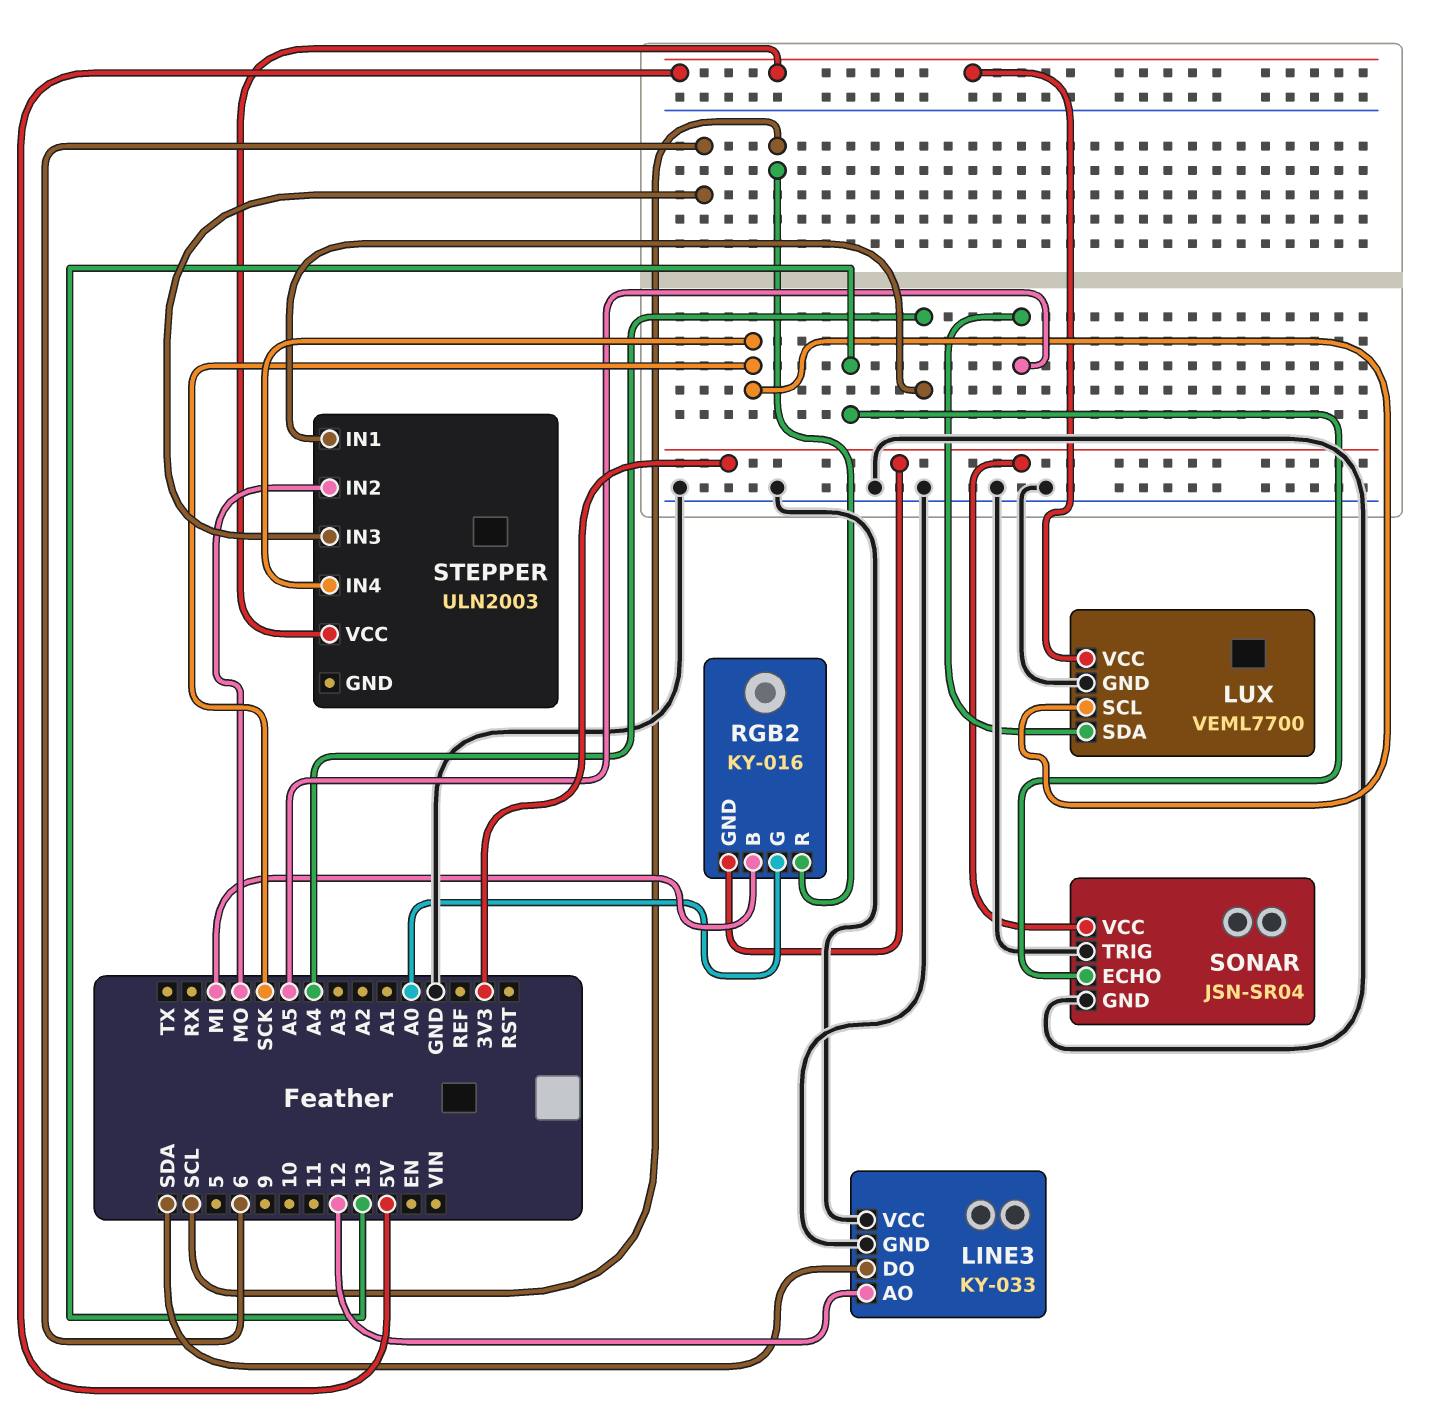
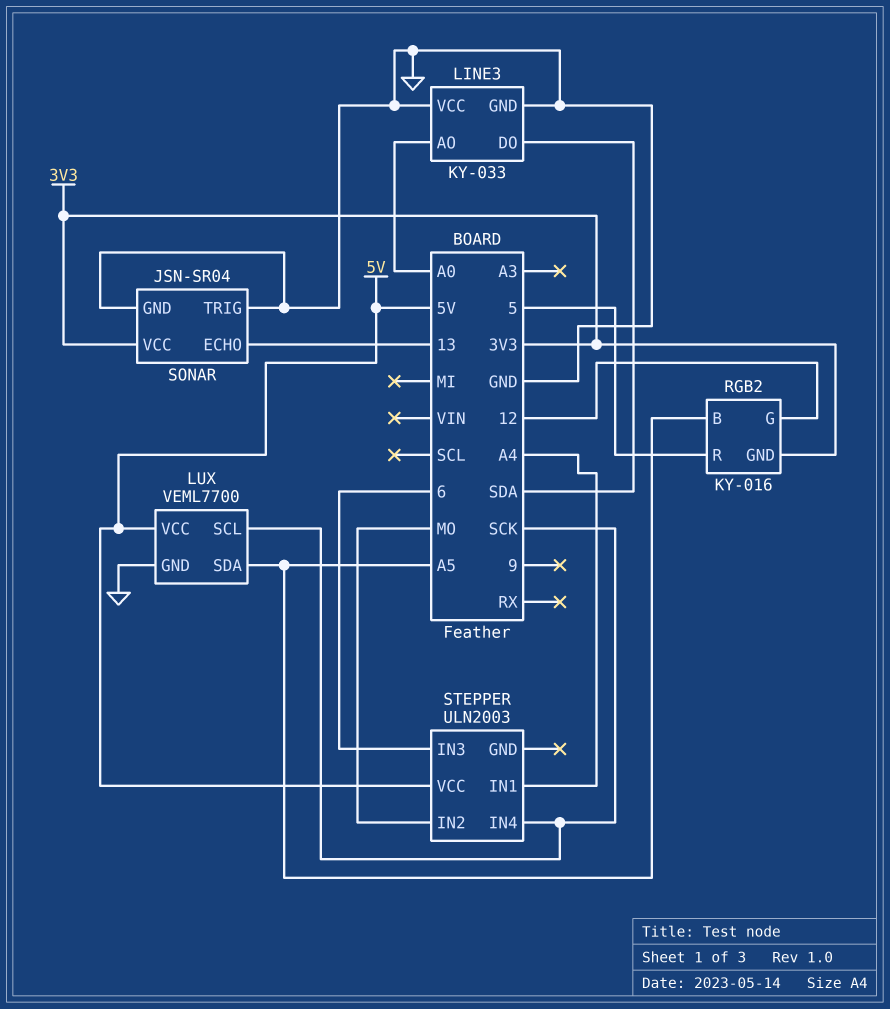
LINE3 pin AO: 12 -> A0
RGB2 pin B: MI -> A5
RGB2 pin G: A0 -> 12
RGB2 pin R: SCL -> 5

